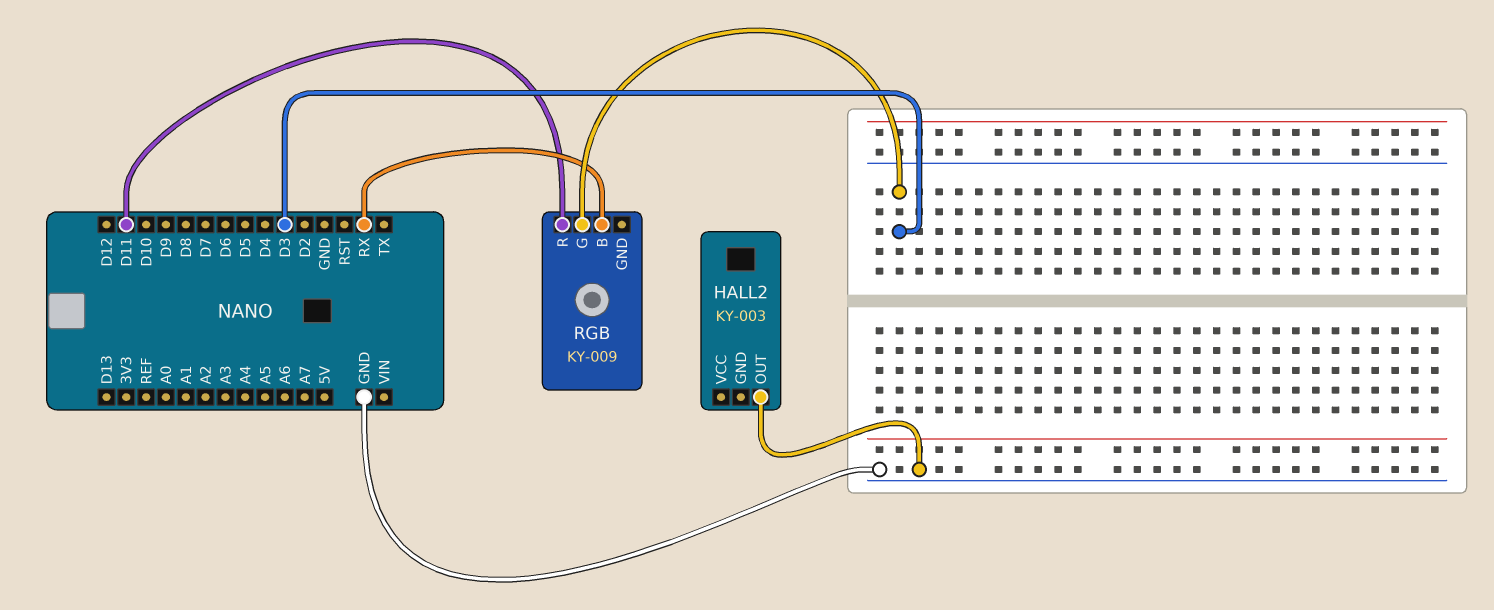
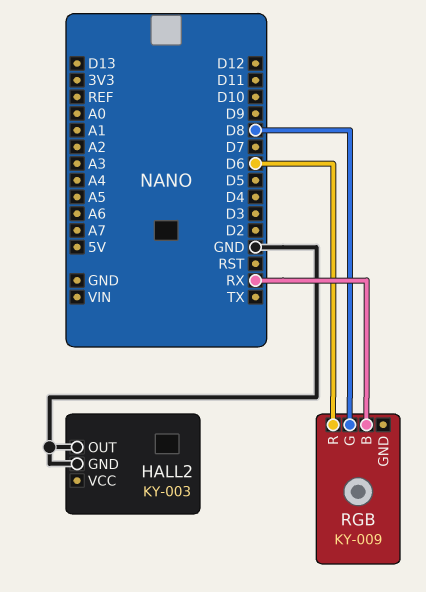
HALL2 pin GND: none -> GND
RGB pin G: D3 -> D8
RGB pin R: D11 -> D6

